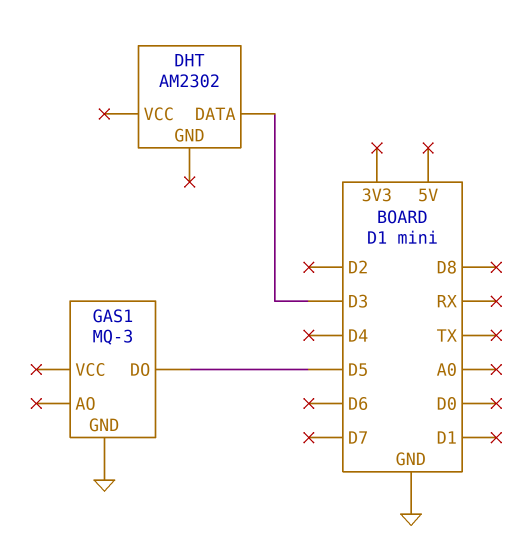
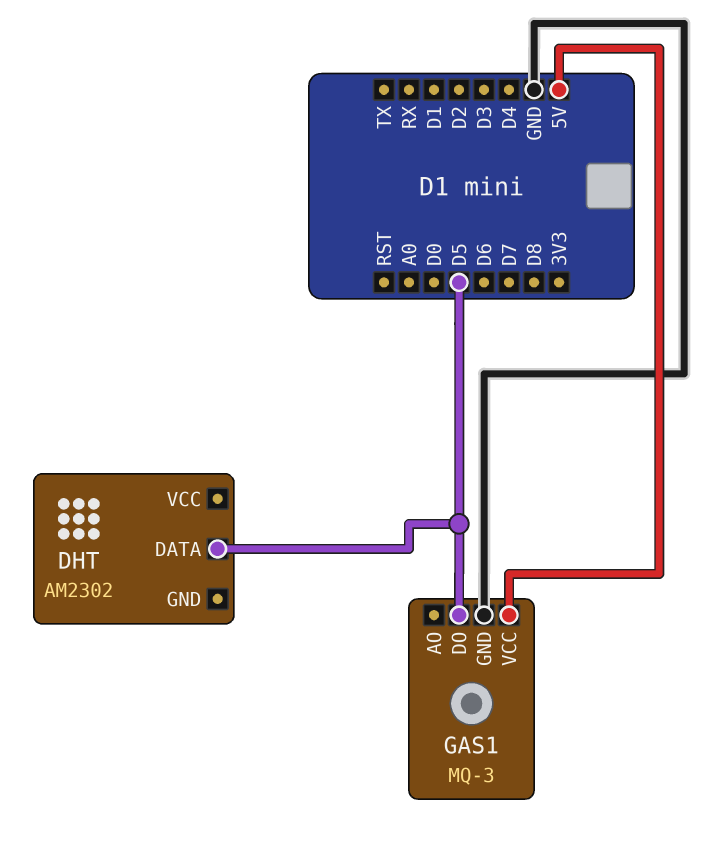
DHT pin DATA: D3 -> D5
GAS1 pin VCC: none -> 5V

